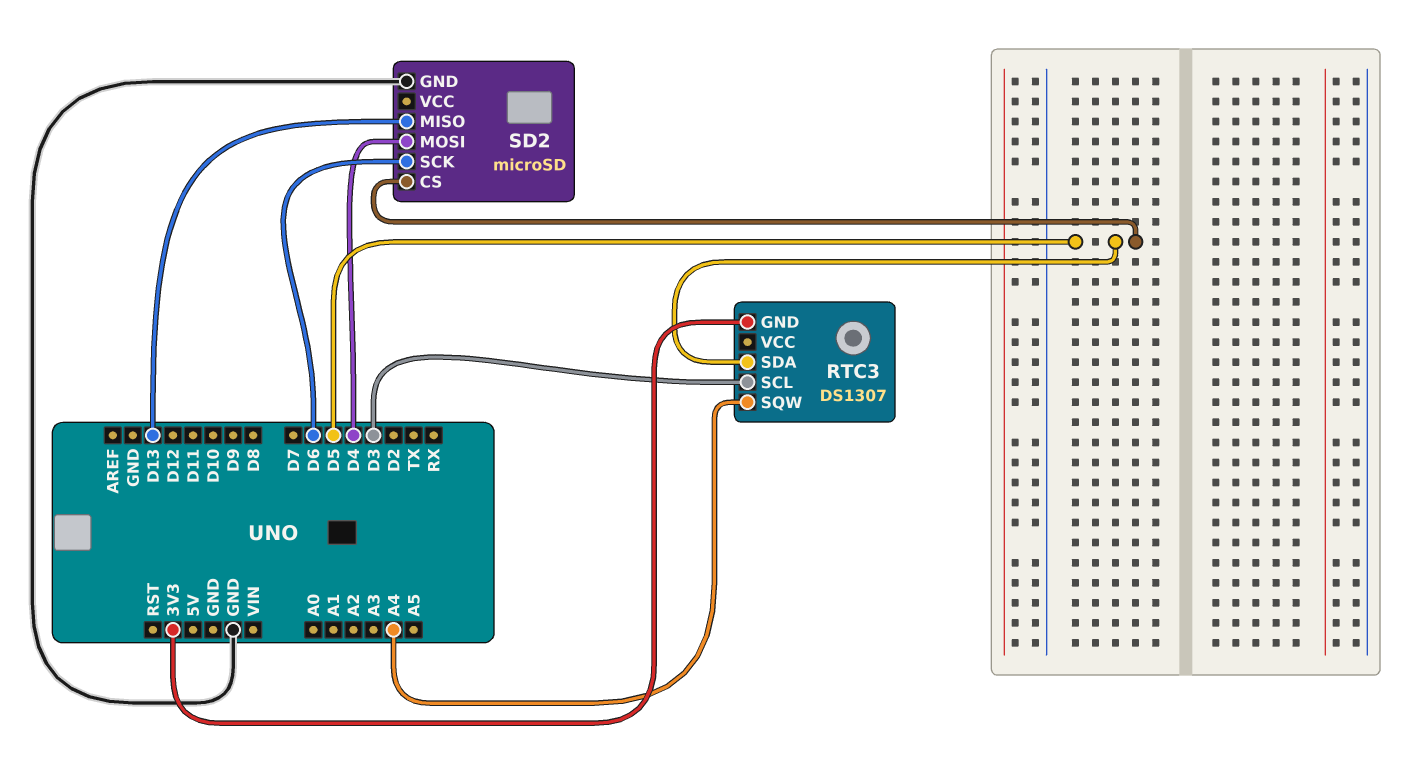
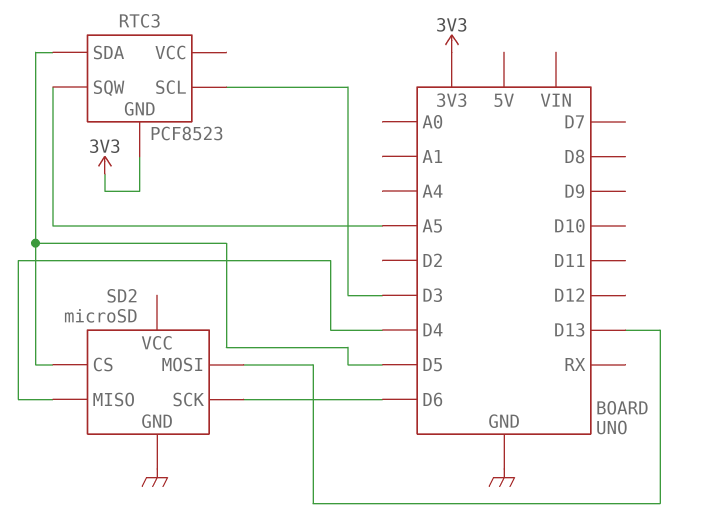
RTC3: DS1307 -> PCF8523
RTC3 pin SQW: A4 -> A5
SD2 pin MISO: D13 -> D4
SD2 pin MOSI: D4 -> D13

